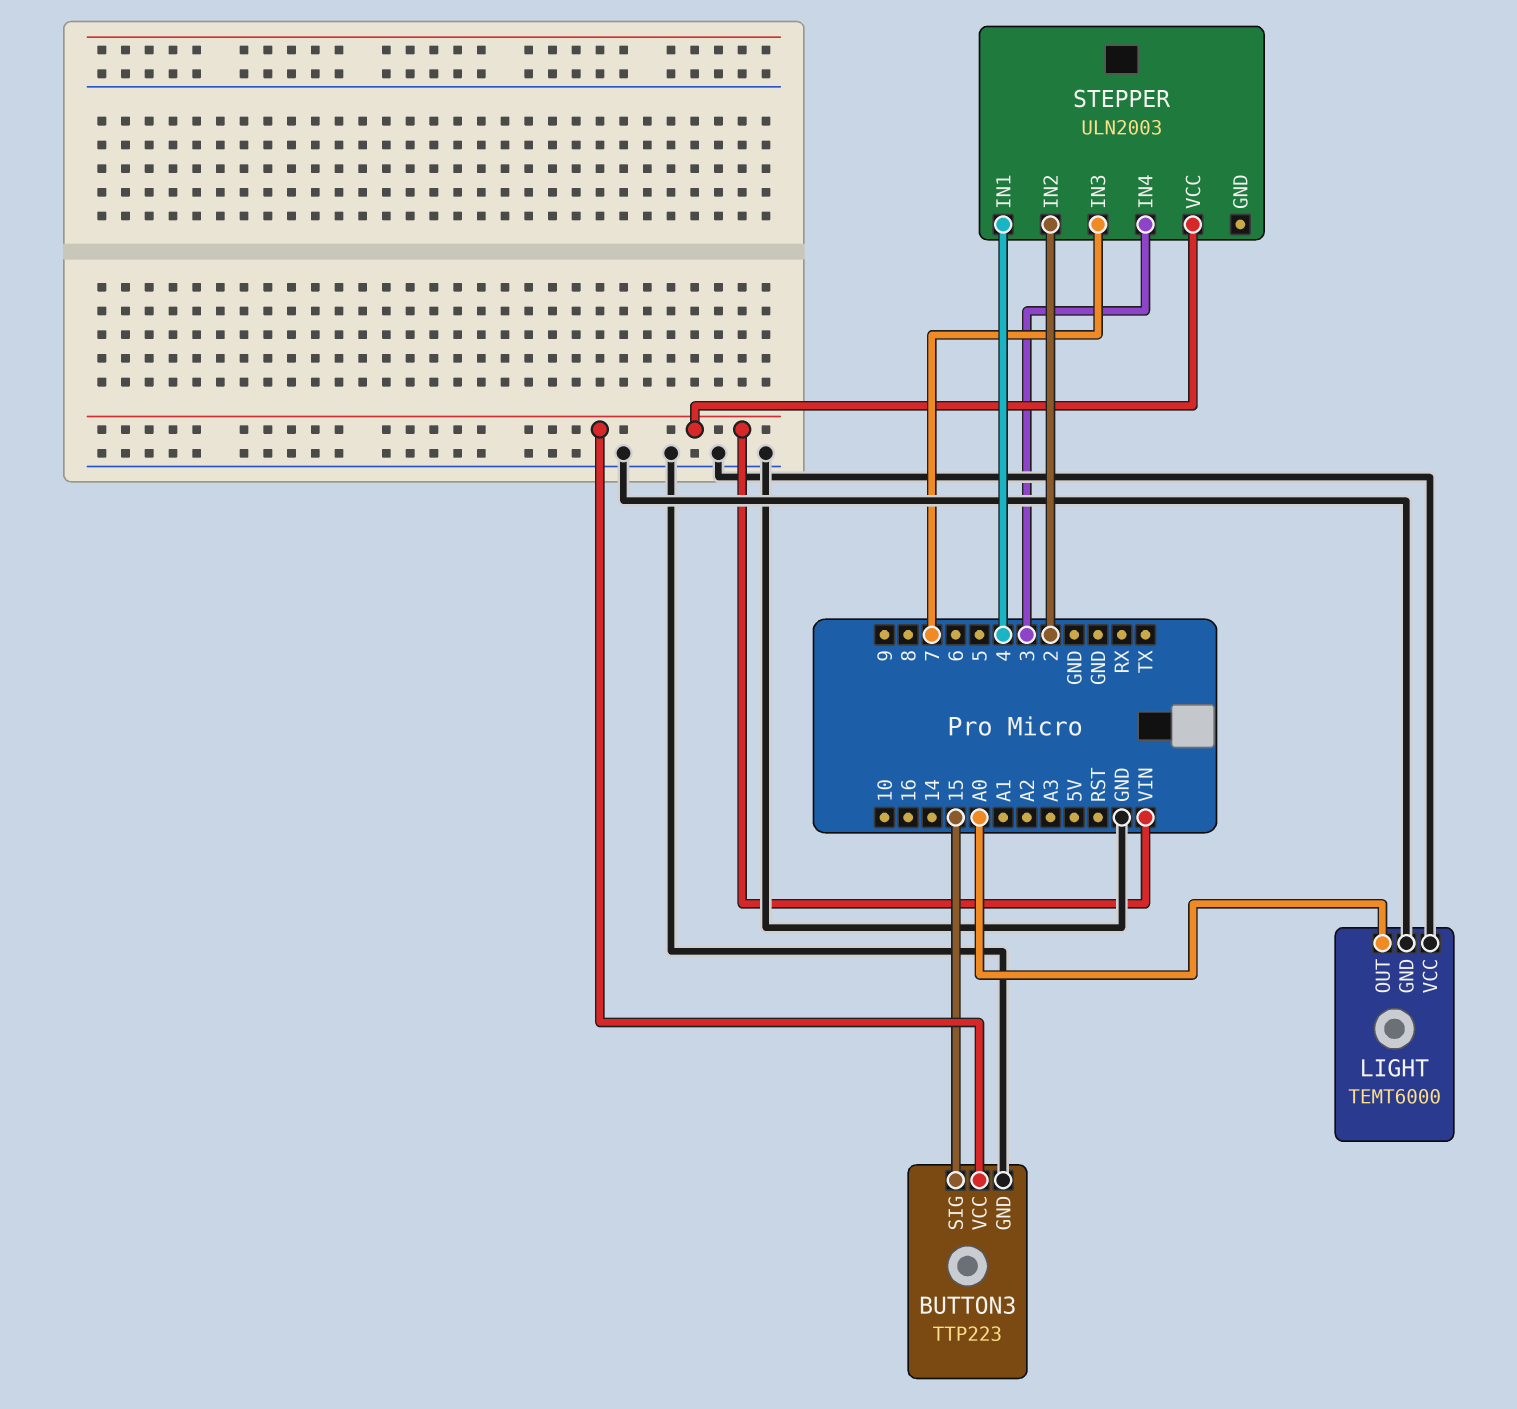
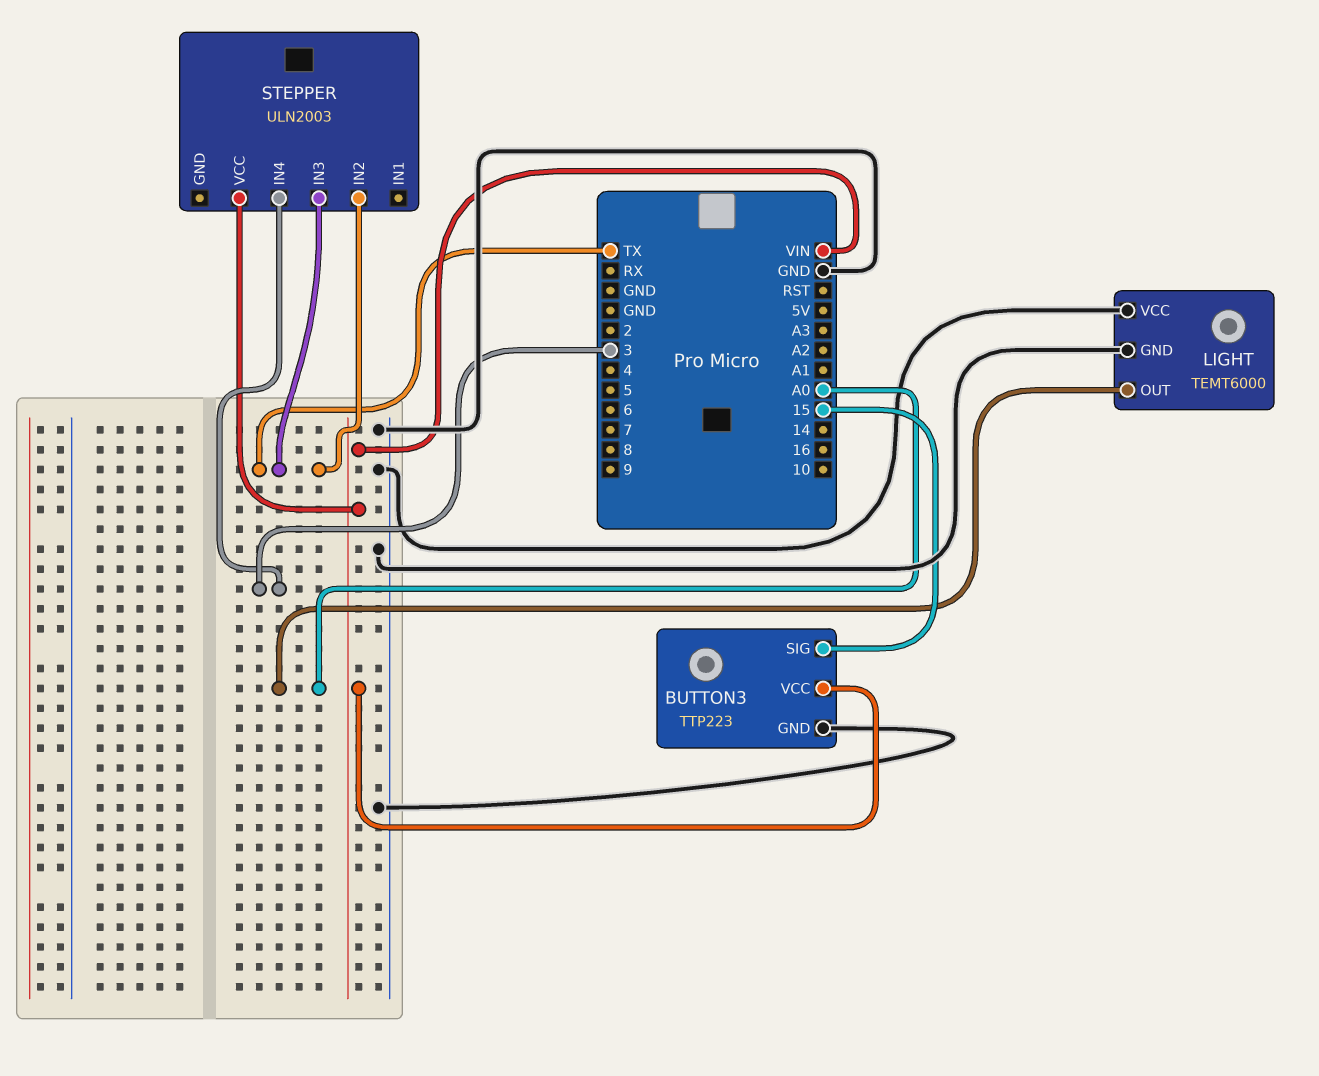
STEPPER pin IN1: 4 -> none
STEPPER pin IN2: 2 -> TX
STEPPER pin IN3: 7 -> TX

